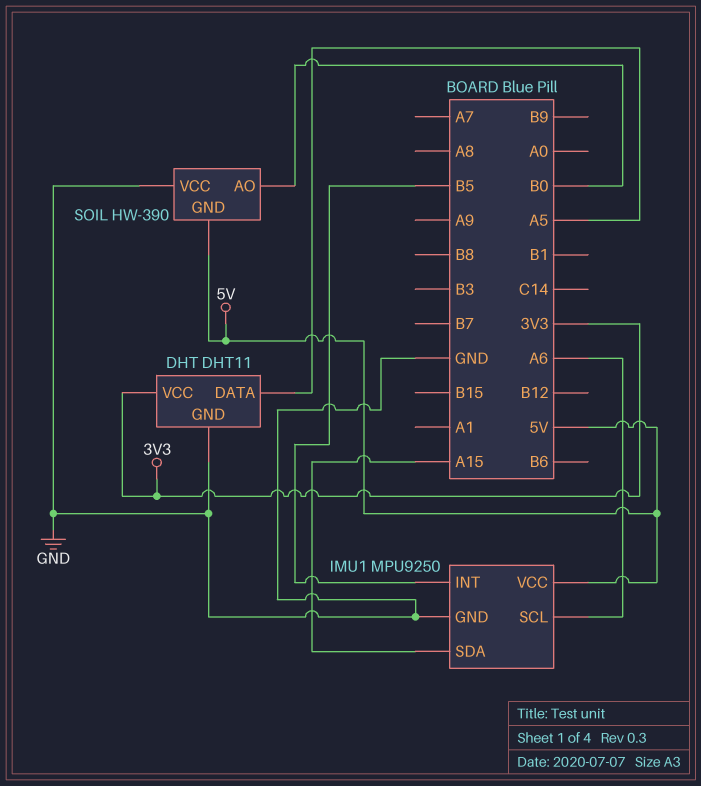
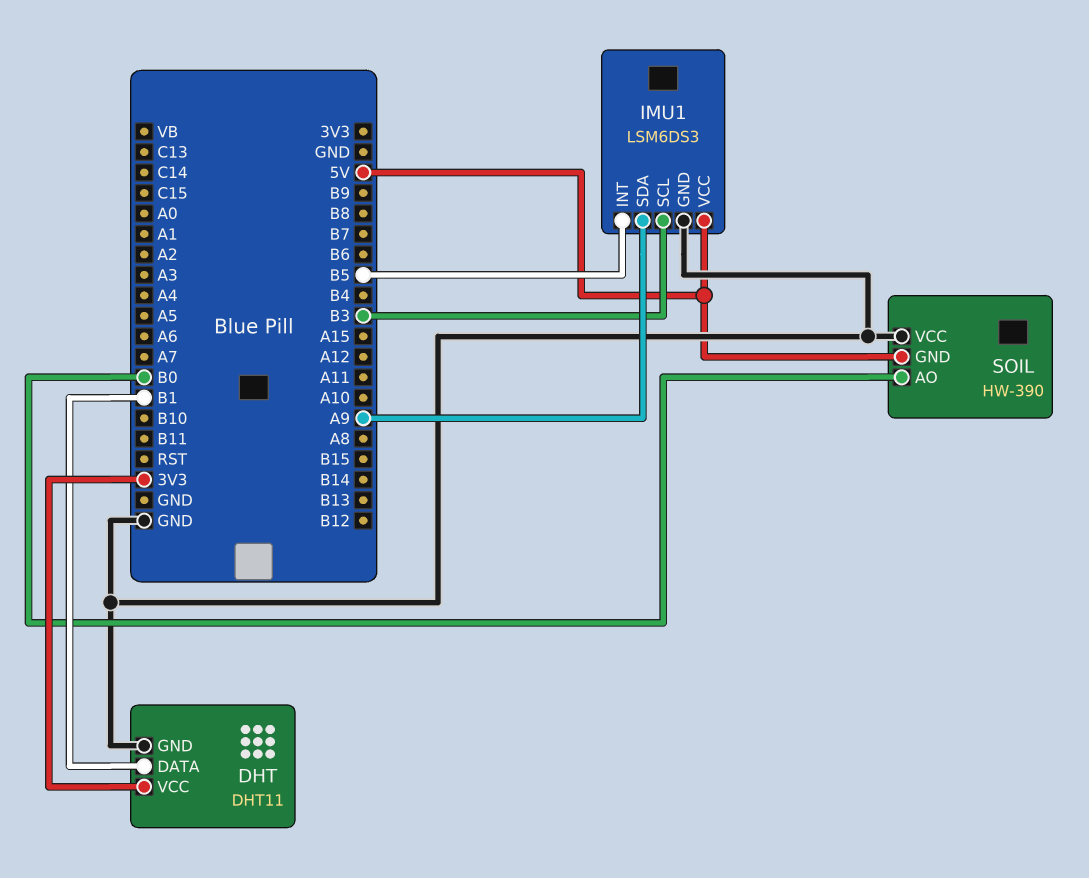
DHT pin DATA: A5 -> B1
IMU1: MPU9250 -> LSM6DS3
IMU1 pin SCL: A6 -> B3
IMU1 pin SDA: A15 -> A9

